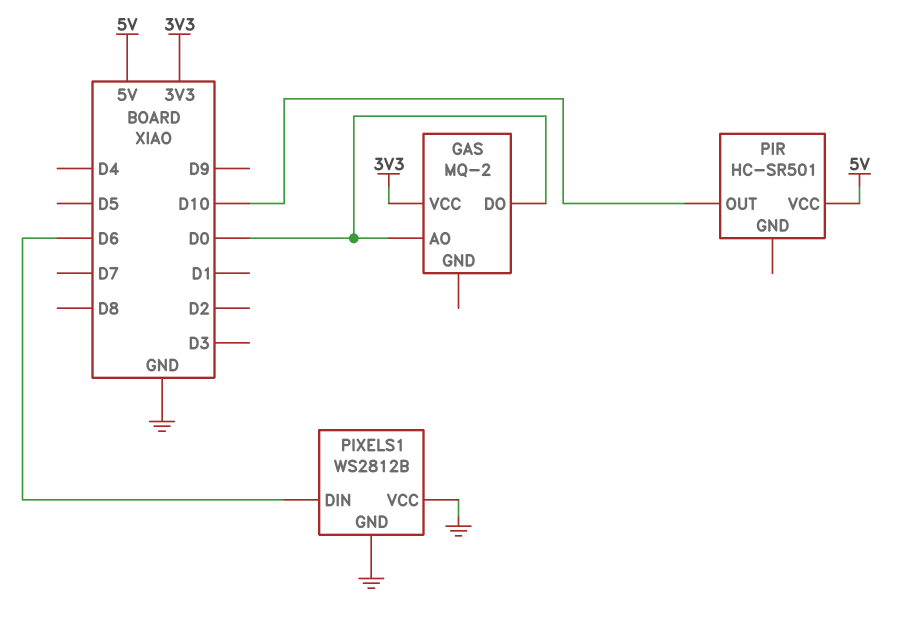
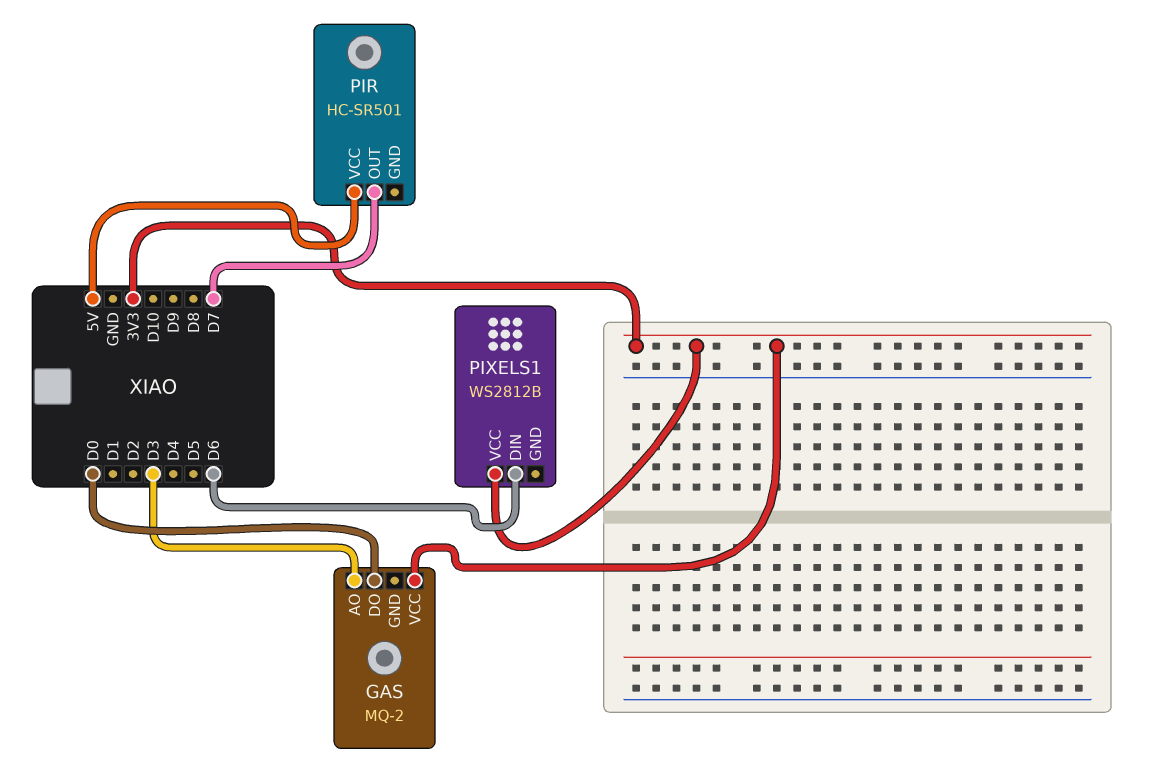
GAS pin AO: D0 -> D3
PIR pin OUT: D10 -> D7
PIXELS1 pin GND: GND -> none
PIXELS1 pin VCC: GND -> 3V3

